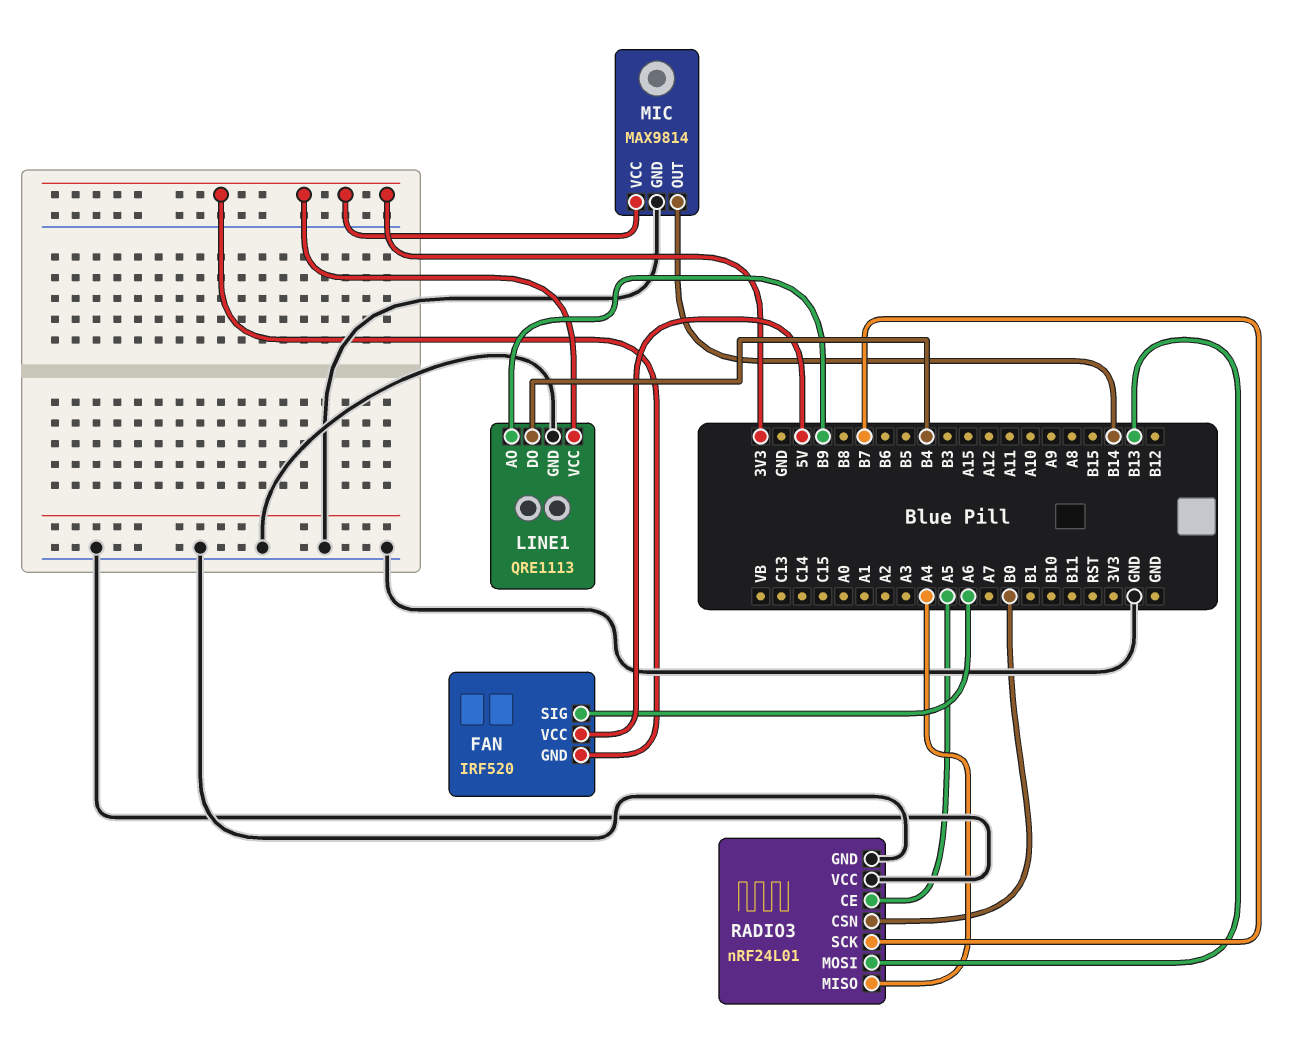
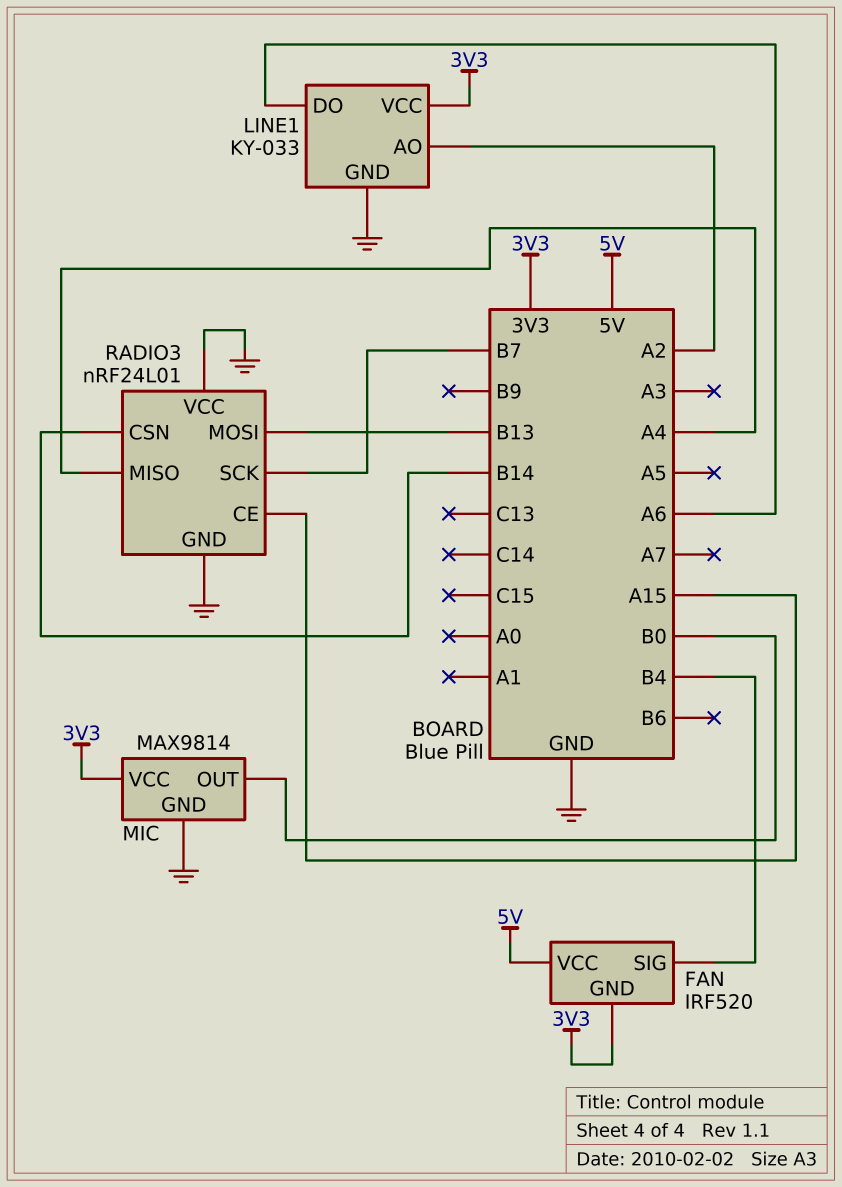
FAN pin SIG: A6 -> B4
LINE1: QRE1113 -> KY-033
LINE1 pin AO: B9 -> A2
LINE1 pin DO: B4 -> A6
MIC pin OUT: B14 -> B0
RADIO3 pin CE: A5 -> A15
RADIO3 pin CSN: B0 -> B14

